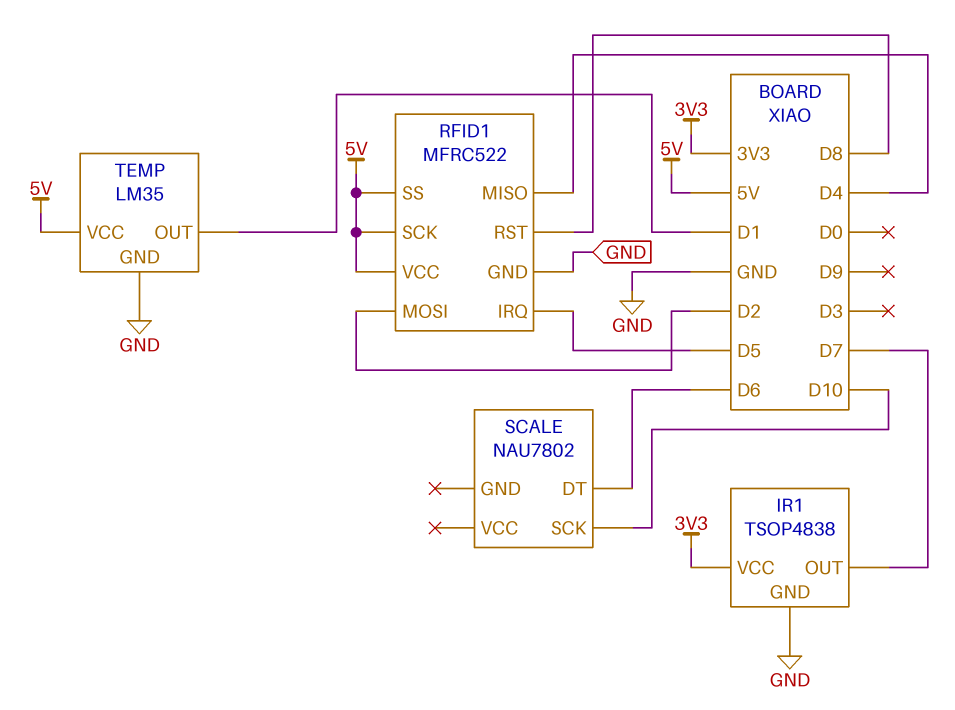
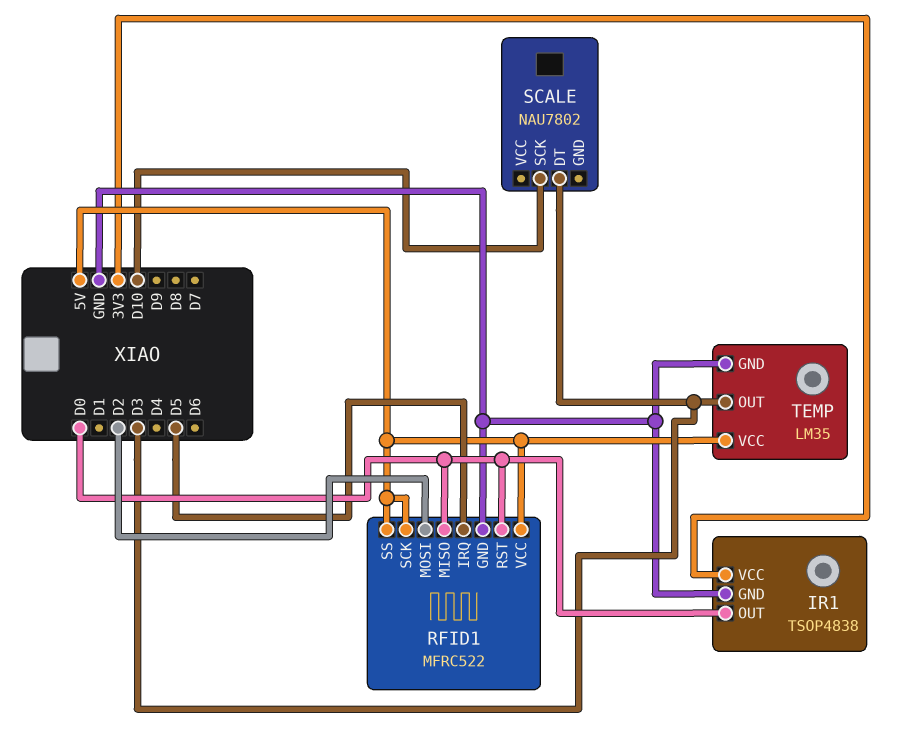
IR1 pin OUT: D7 -> D0
RFID1 pin MISO: D4 -> D0
RFID1 pin RST: D8 -> D0
SCALE pin DT: D6 -> D3
TEMP pin OUT: D1 -> D3

